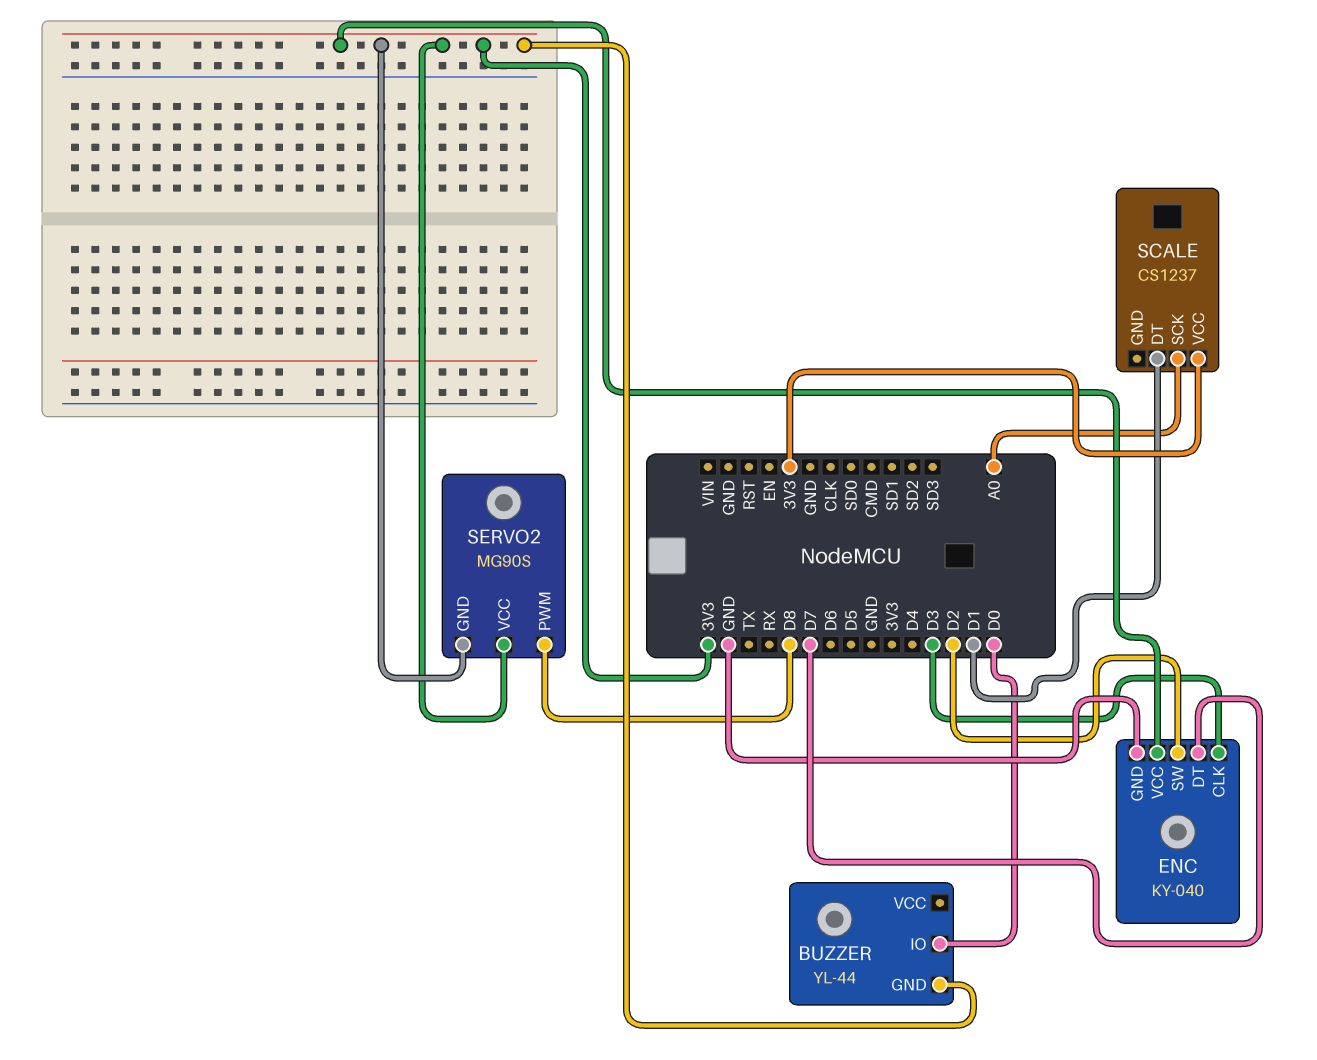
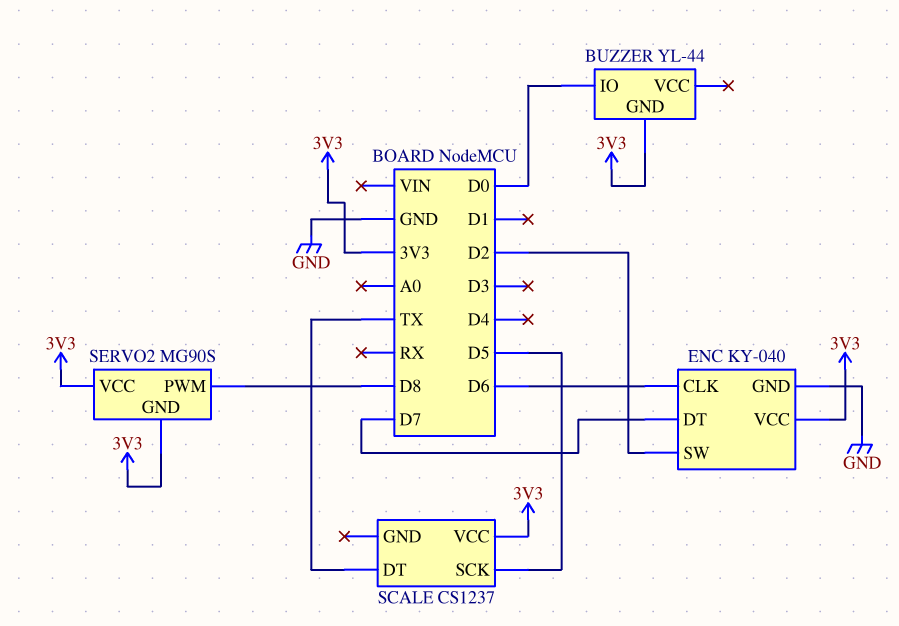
ENC pin CLK: D3 -> D6
SCALE pin DT: D1 -> TX
SCALE pin SCK: A0 -> D5

